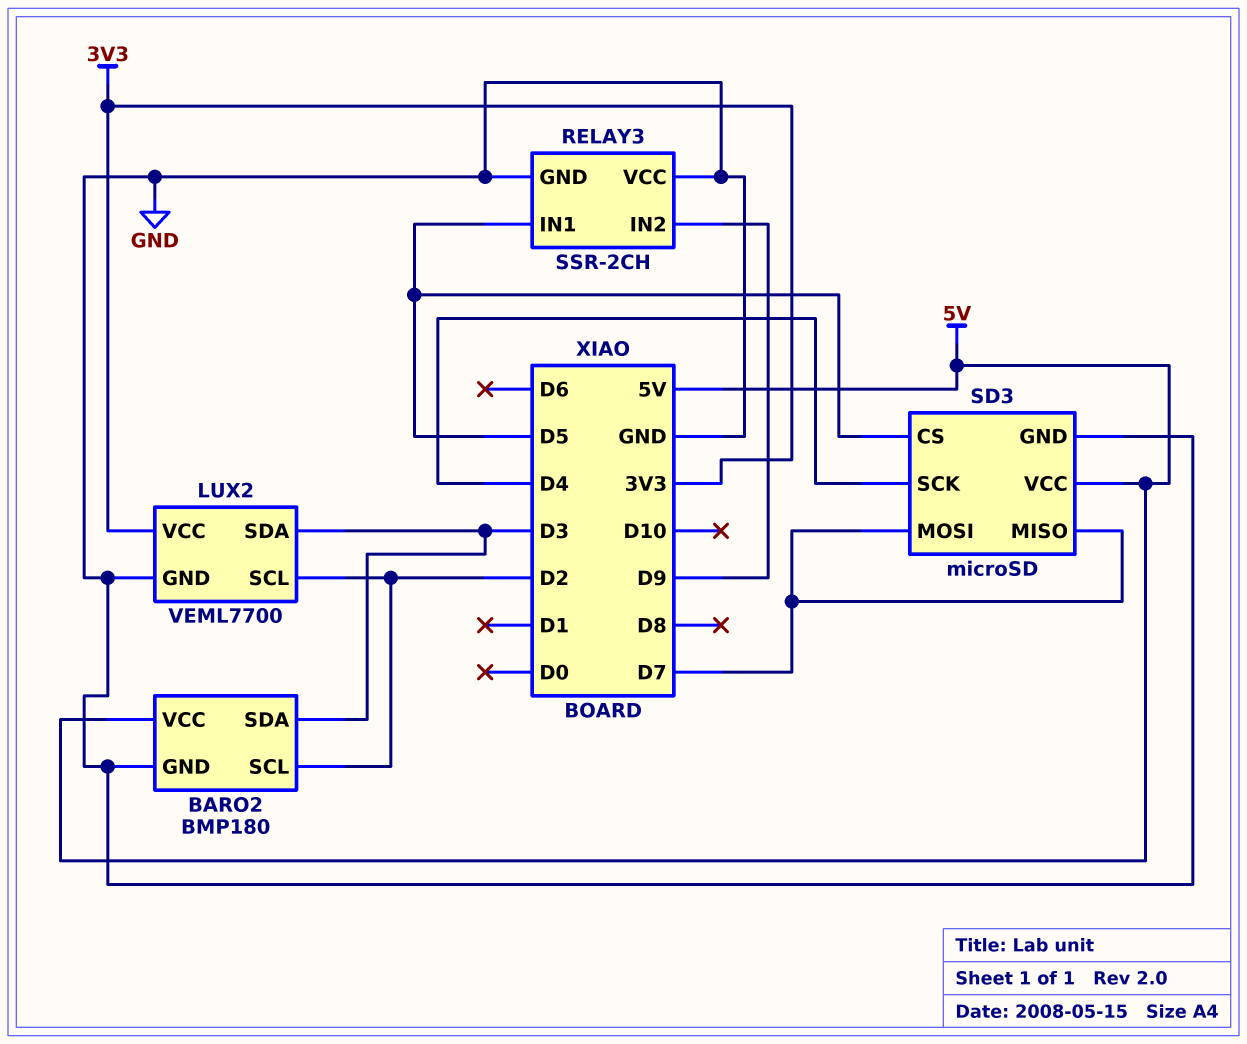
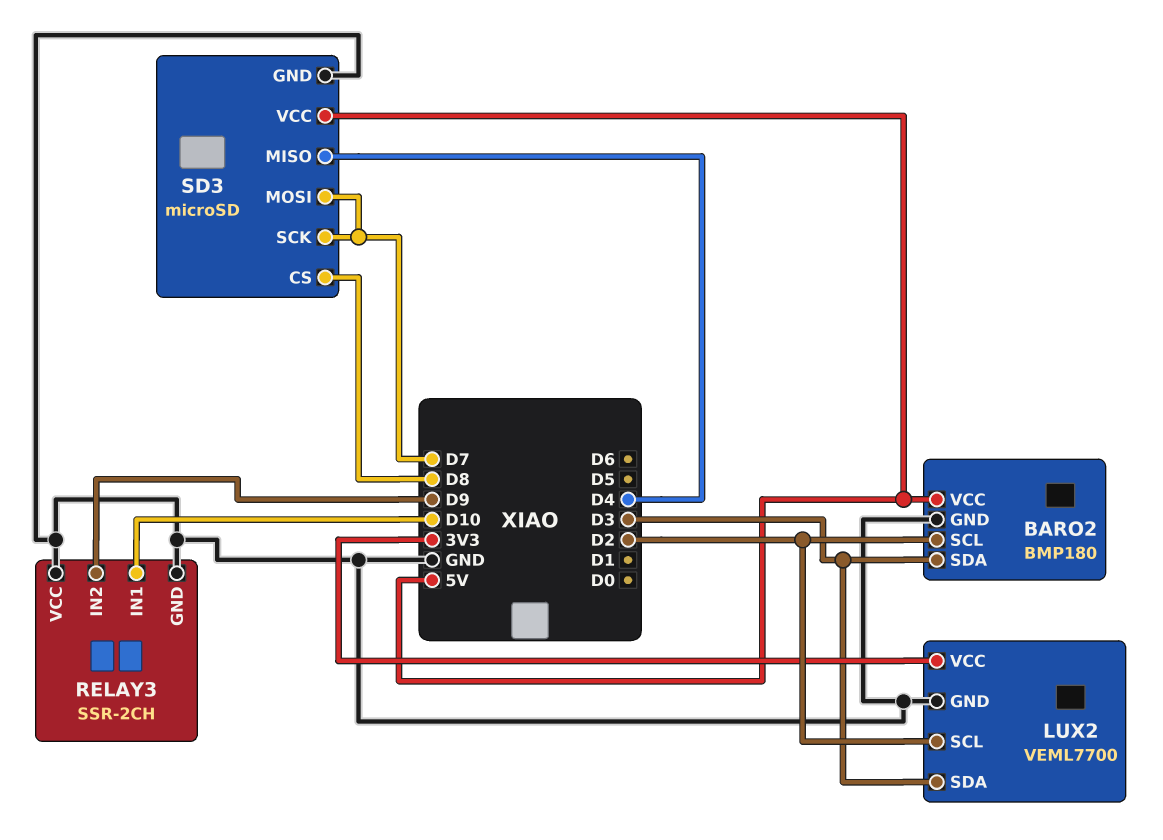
RELAY3 pin IN1: D5 -> D10
SD3 pin CS: D5 -> D8
SD3 pin MISO: D7 -> D4
SD3 pin SCK: D4 -> D7

